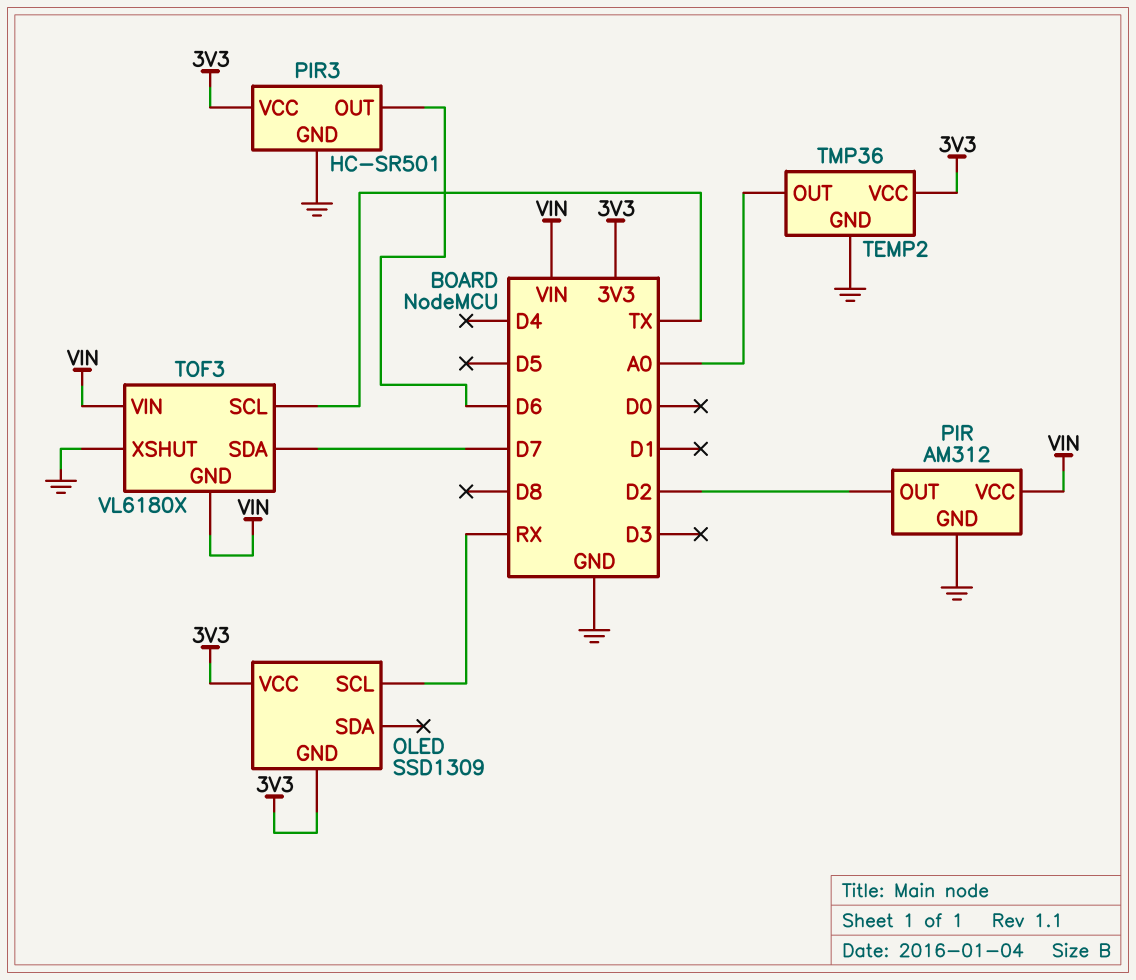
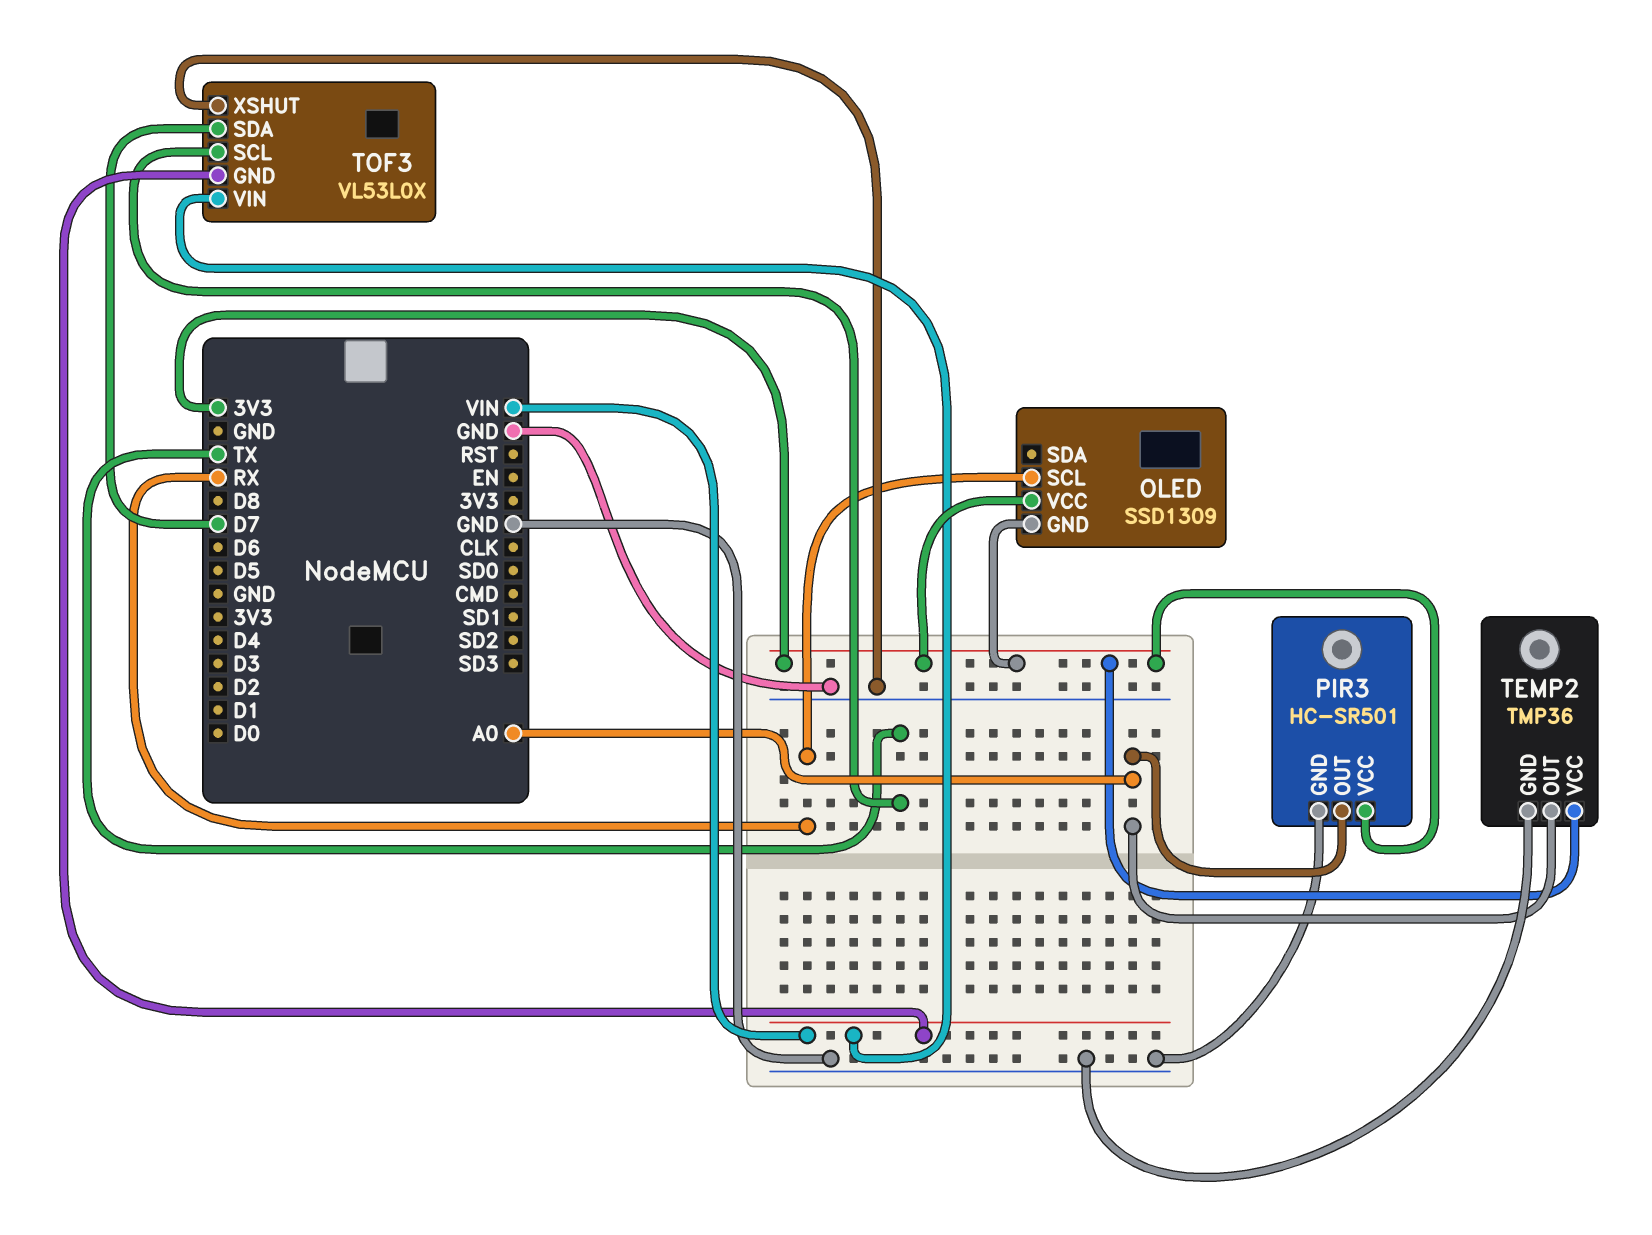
PIR: AM312 -> none
PIR pin GND: GND -> none
PIR pin OUT: D2 -> none
PIR pin VCC: VIN -> none
PIR3 pin OUT: D6 -> A0
TOF3: VL6180X -> VL53L0X

